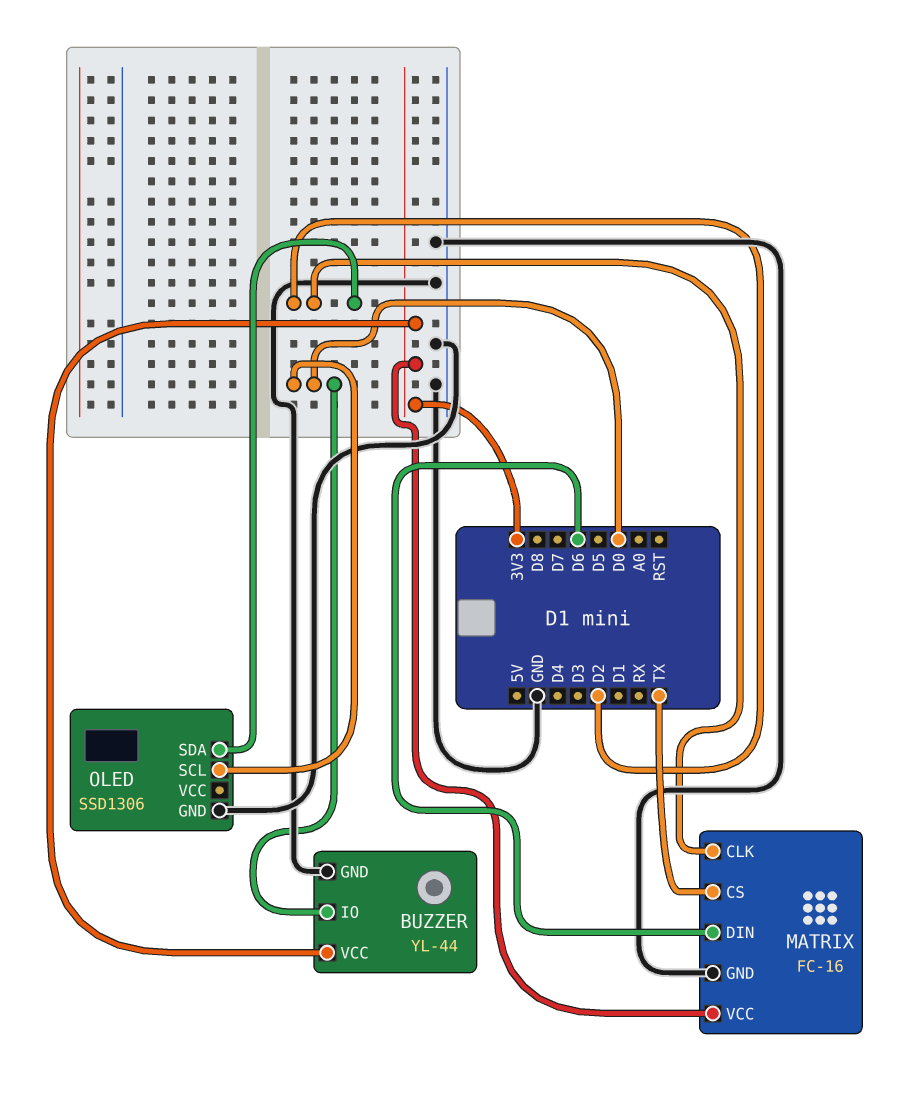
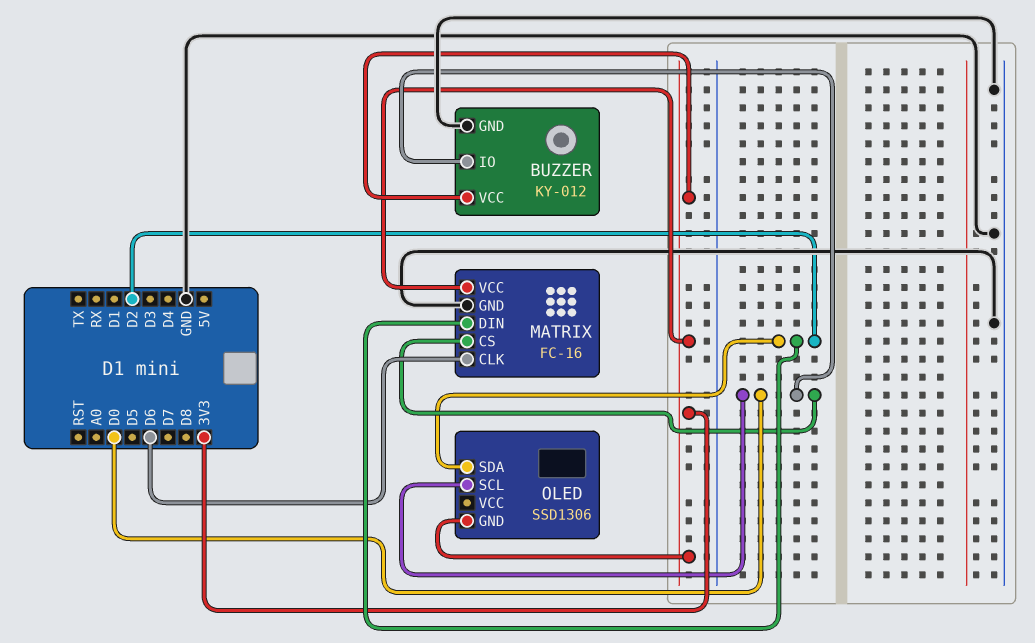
BUZZER: YL-44 -> KY-012
MATRIX pin CLK: D2 -> D6
MATRIX pin CS: TX -> D0
MATRIX pin DIN: D6 -> D2
OLED pin GND: GND -> 3V3

